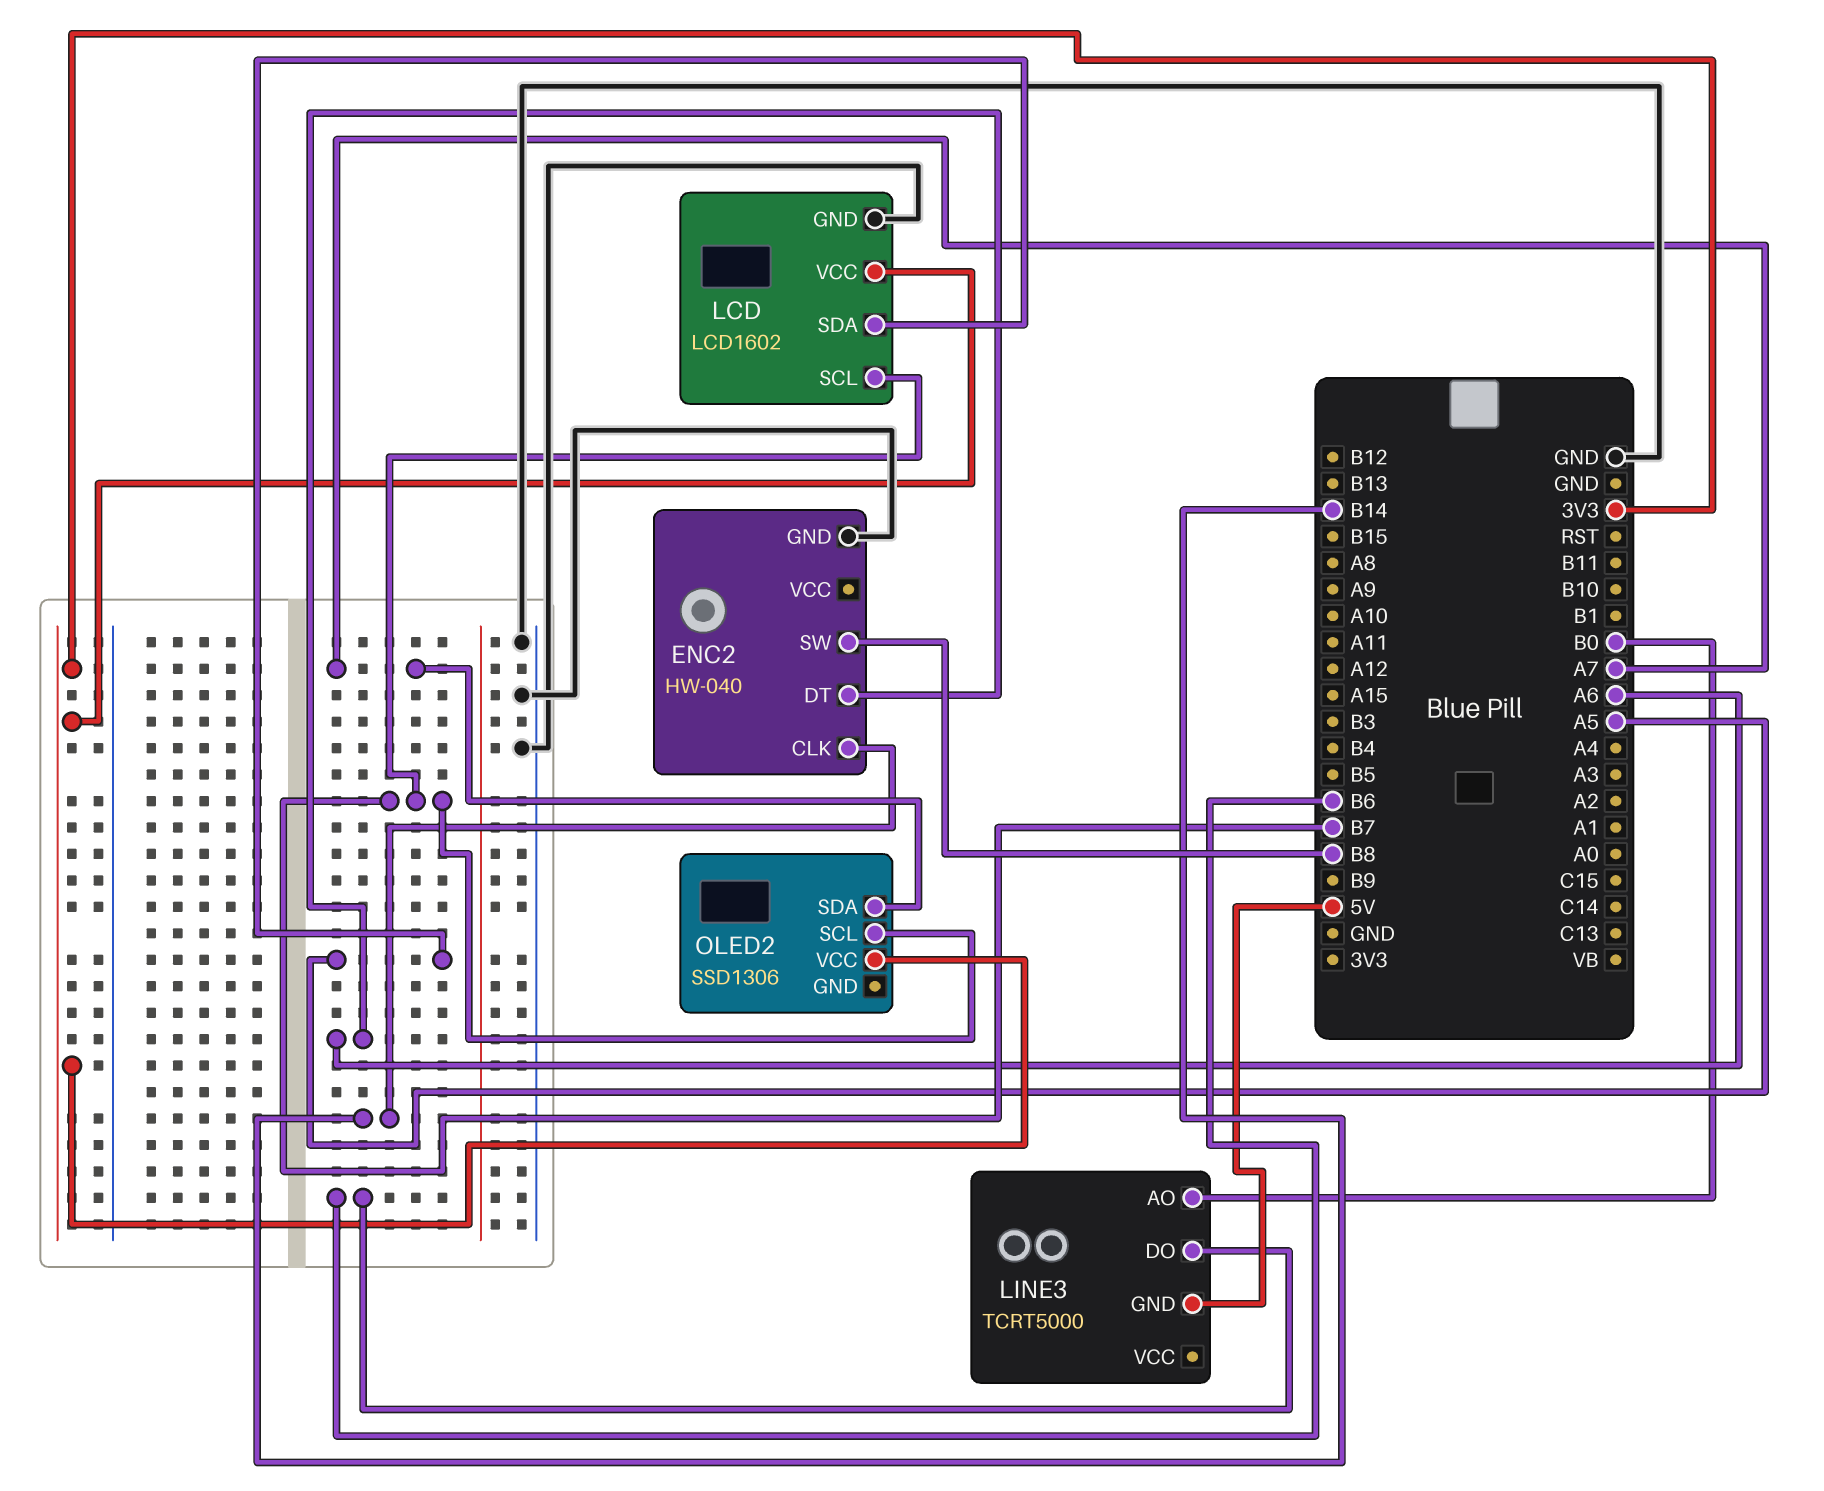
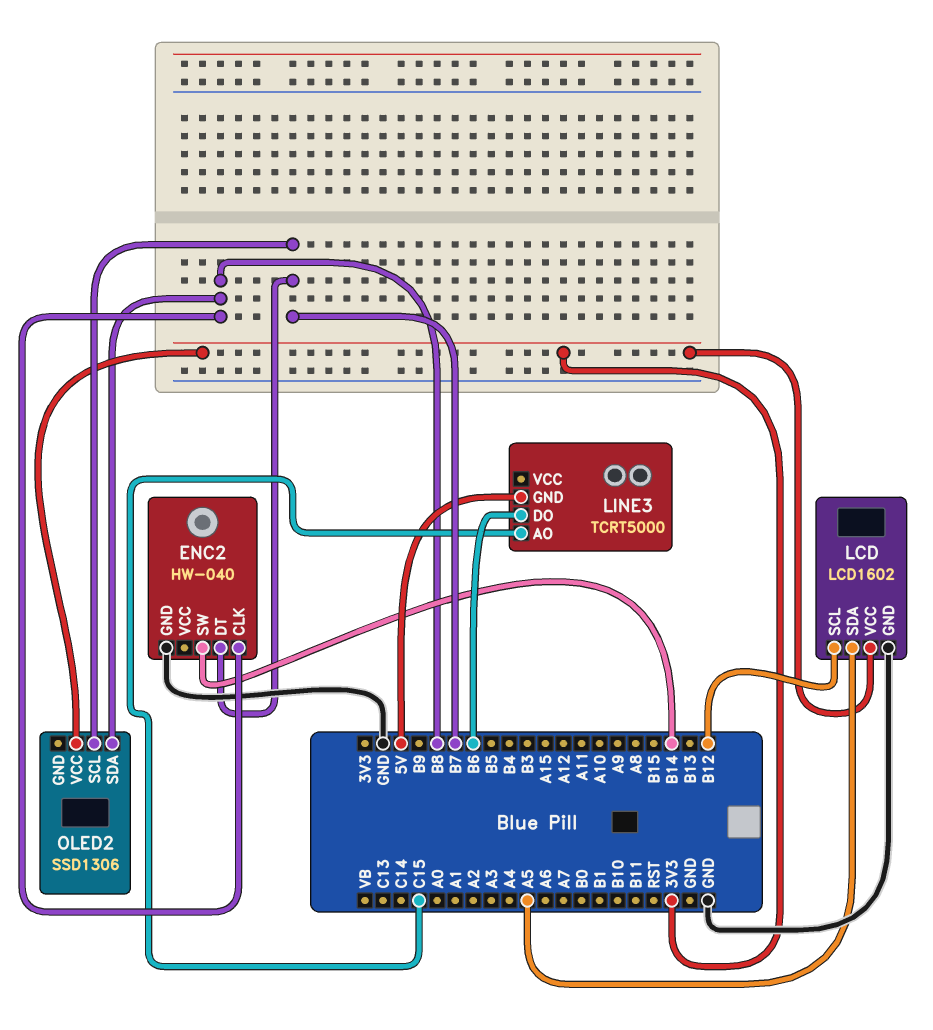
ENC2 pin CLK: B14 -> B8
ENC2 pin DT: A6 -> B7
ENC2 pin SW: B8 -> B14
LCD pin SCL: B7 -> B12
LINE3 pin AO: B0 -> C15
OLED2 pin SDA: A7 -> B8

